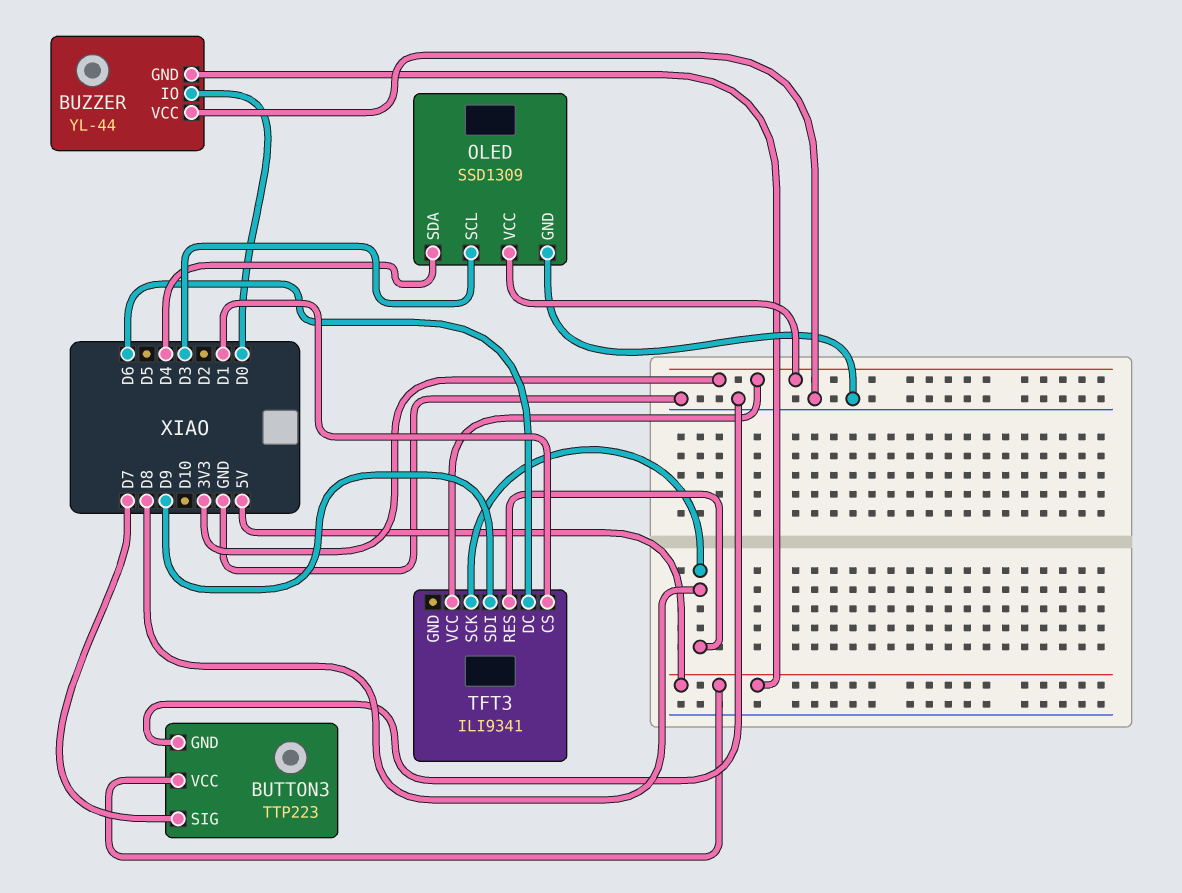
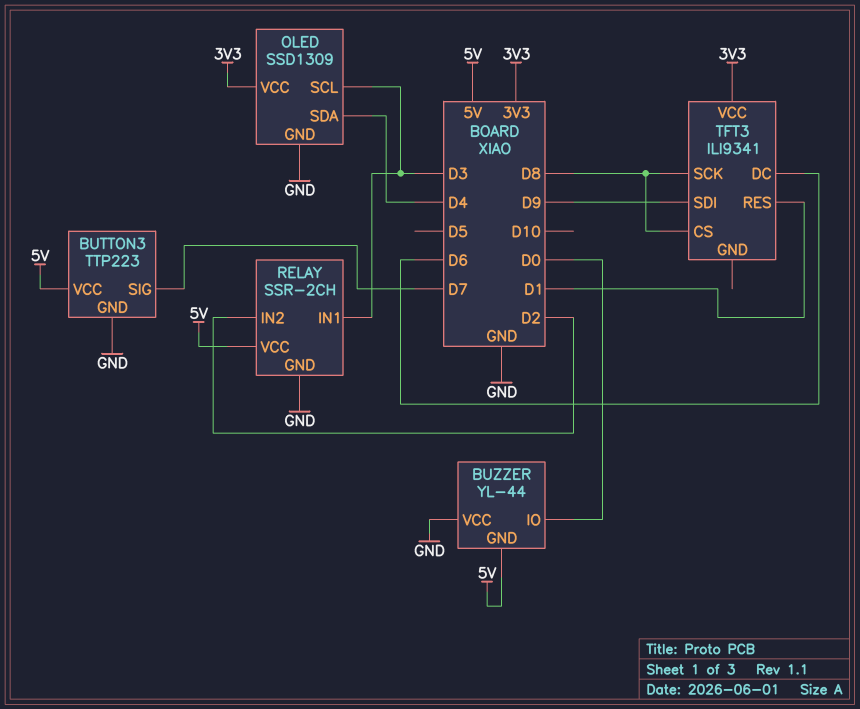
RELAY: none -> SSR-2CH
RELAY pin GND: none -> GND
RELAY pin IN1: none -> D3
RELAY pin IN2: none -> D2
RELAY pin VCC: none -> 5V
TFT3 pin CS: D1 -> D8
TFT3 pin RES: D8 -> D1

